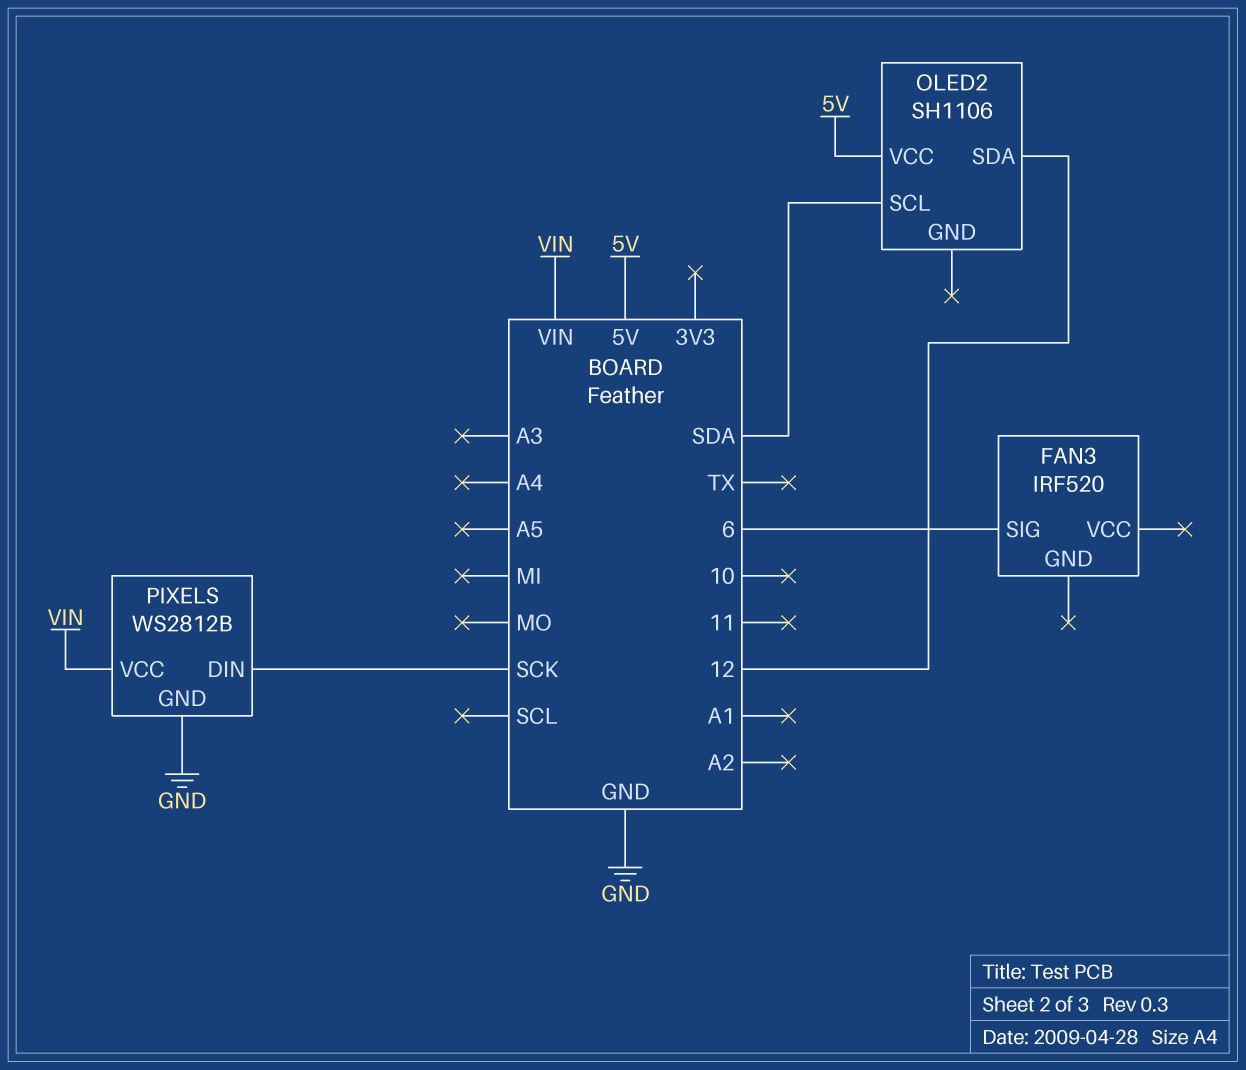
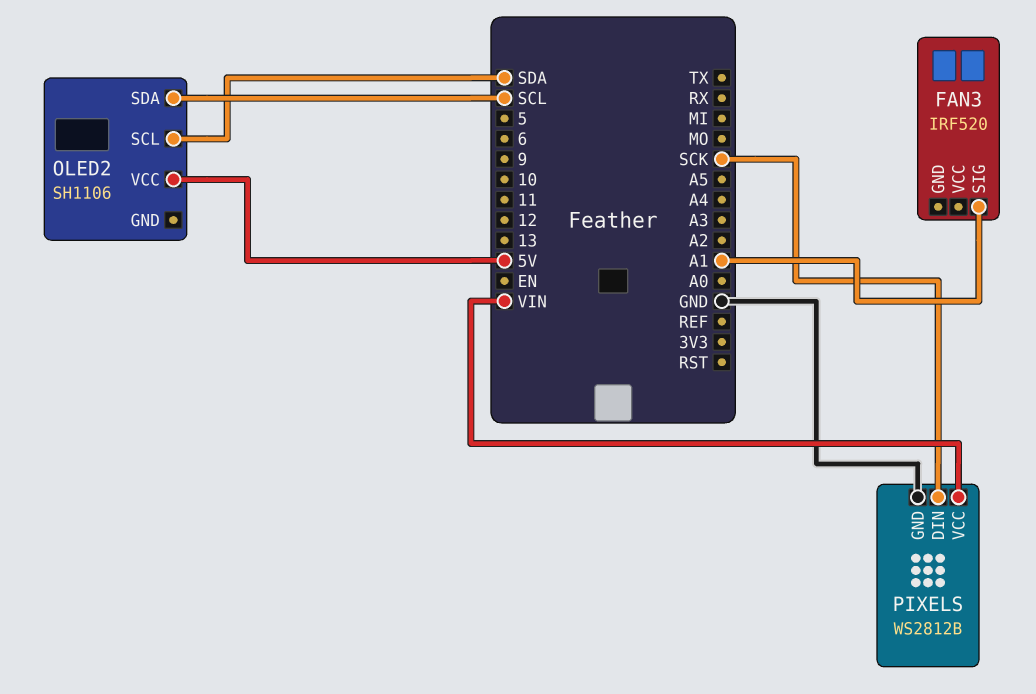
FAN3 pin SIG: 6 -> A1
OLED2 pin SDA: 12 -> SCL

